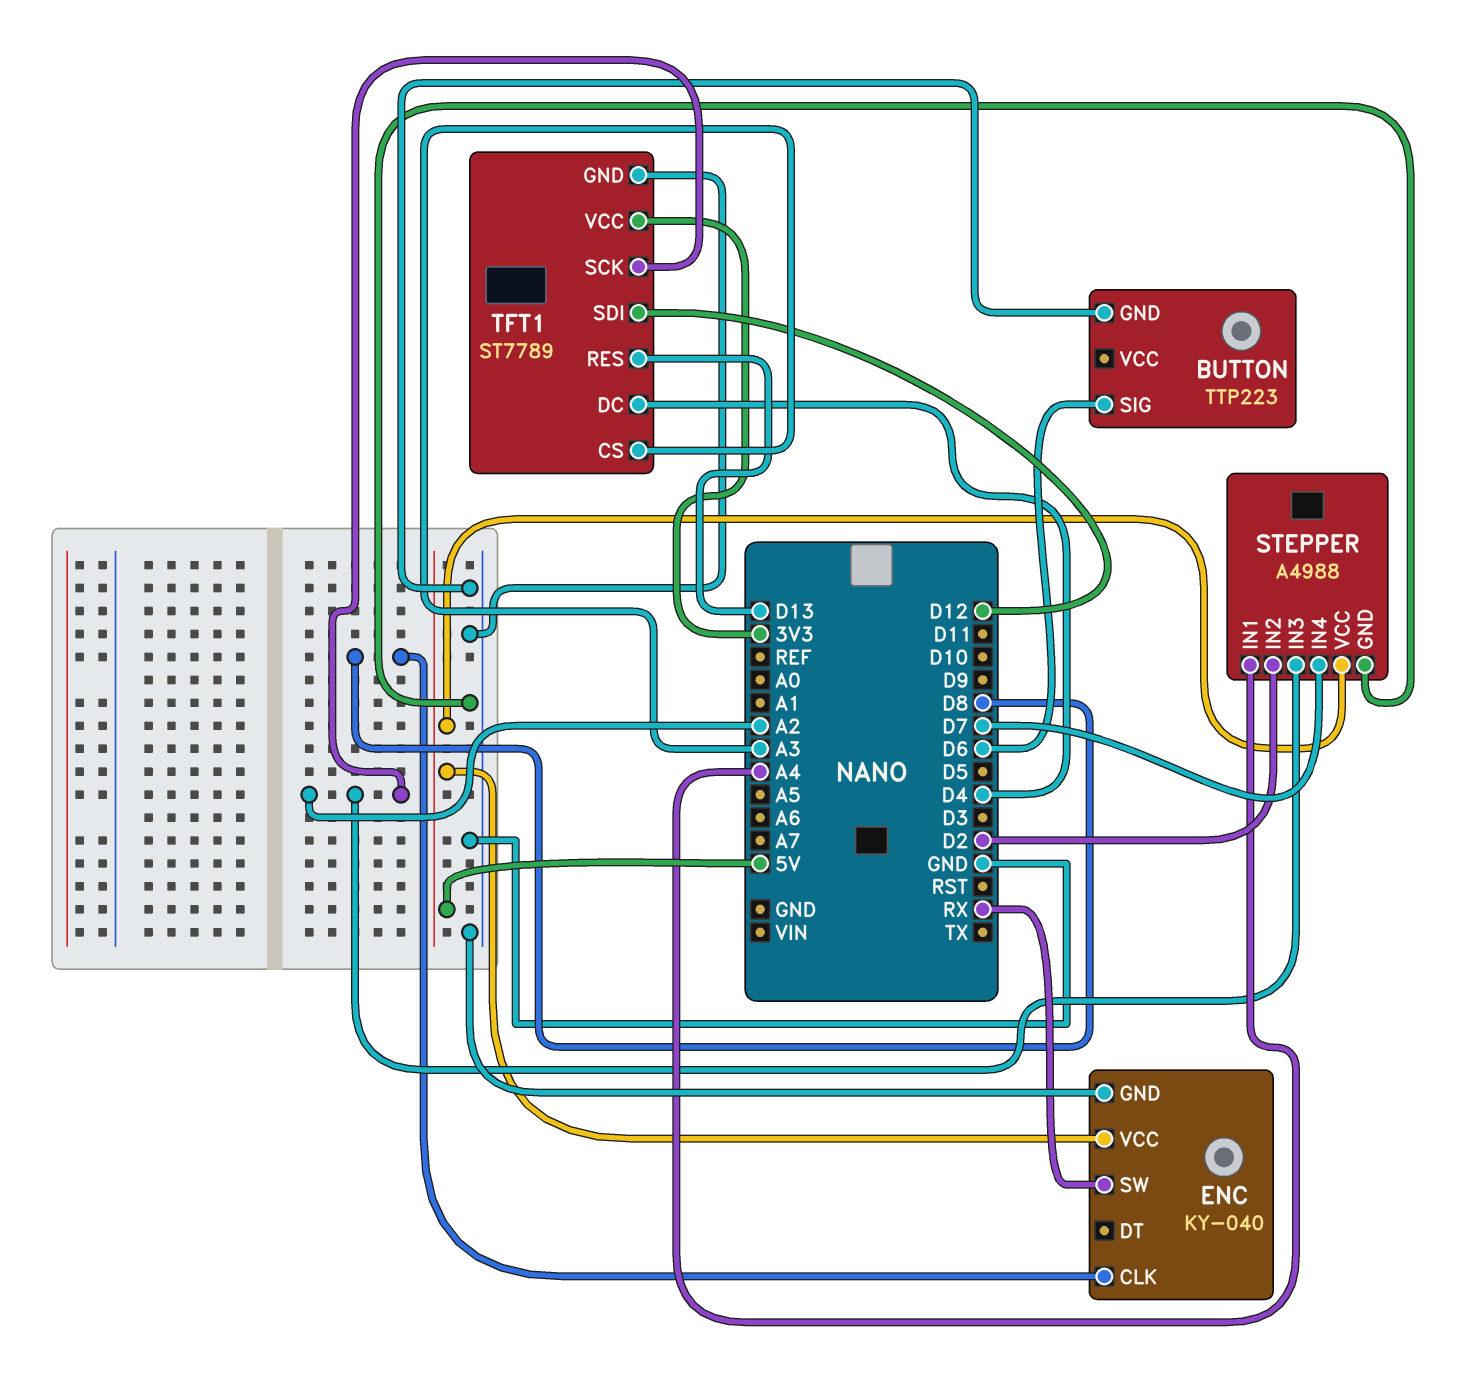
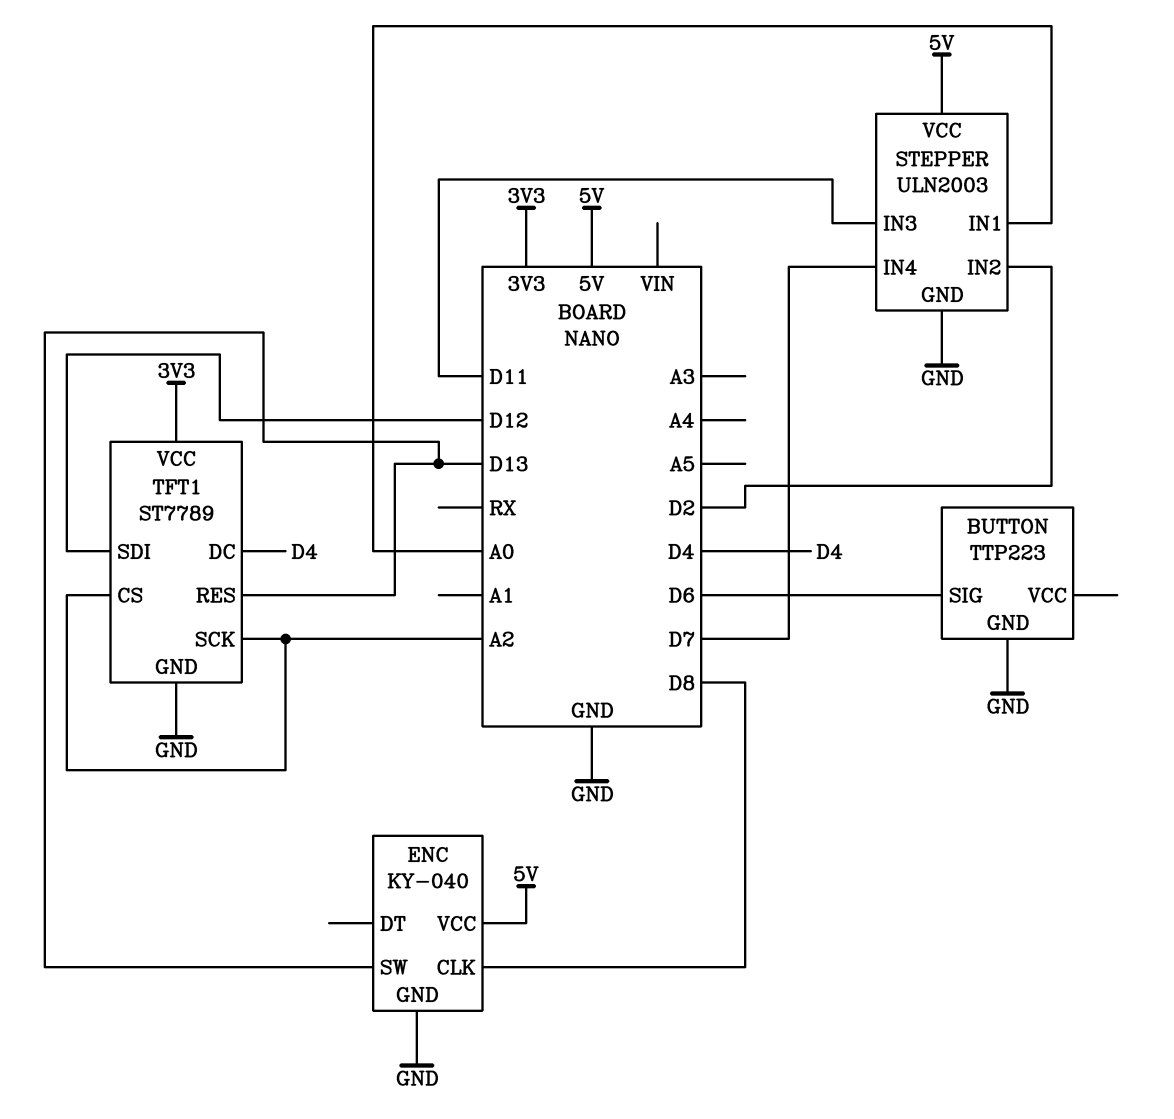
ENC pin SW: RX -> D13
STEPPER: A4988 -> ULN2003
STEPPER pin IN1: A4 -> A0
STEPPER pin IN3: A2 -> D11
TFT1 pin CS: A3 -> A2

